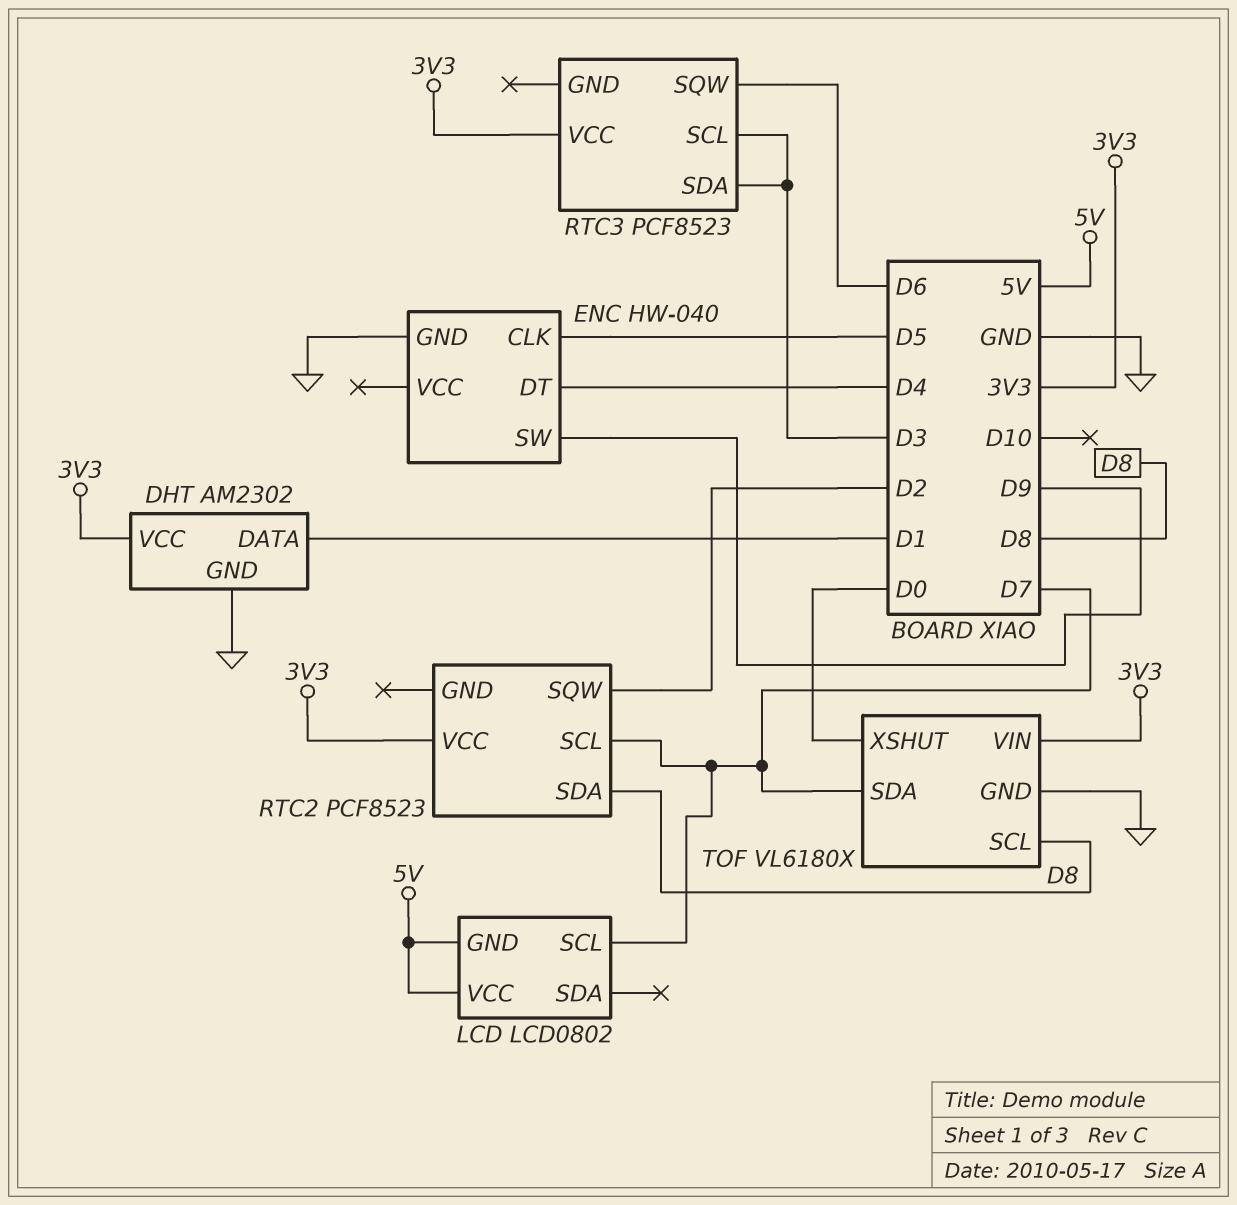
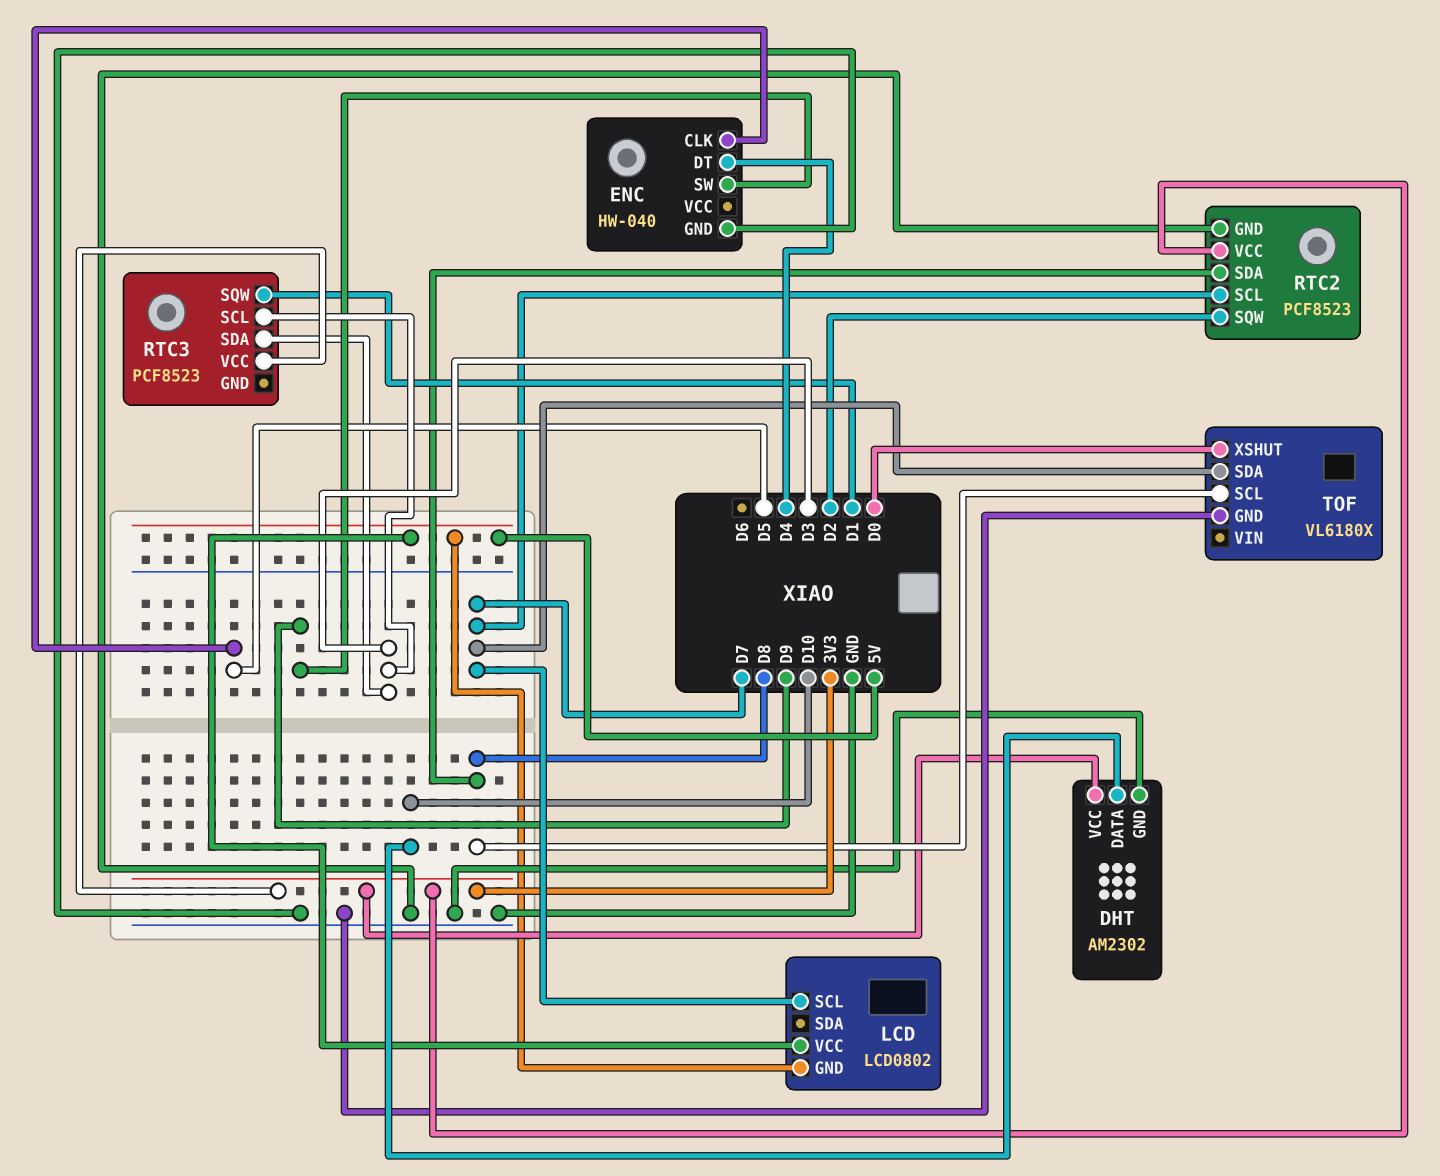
DHT pin DATA: D1 -> D10
RTC2 pin GND: none -> GND
RTC3 pin SQW: D6 -> D1
TOF pin VIN: 3V3 -> none

